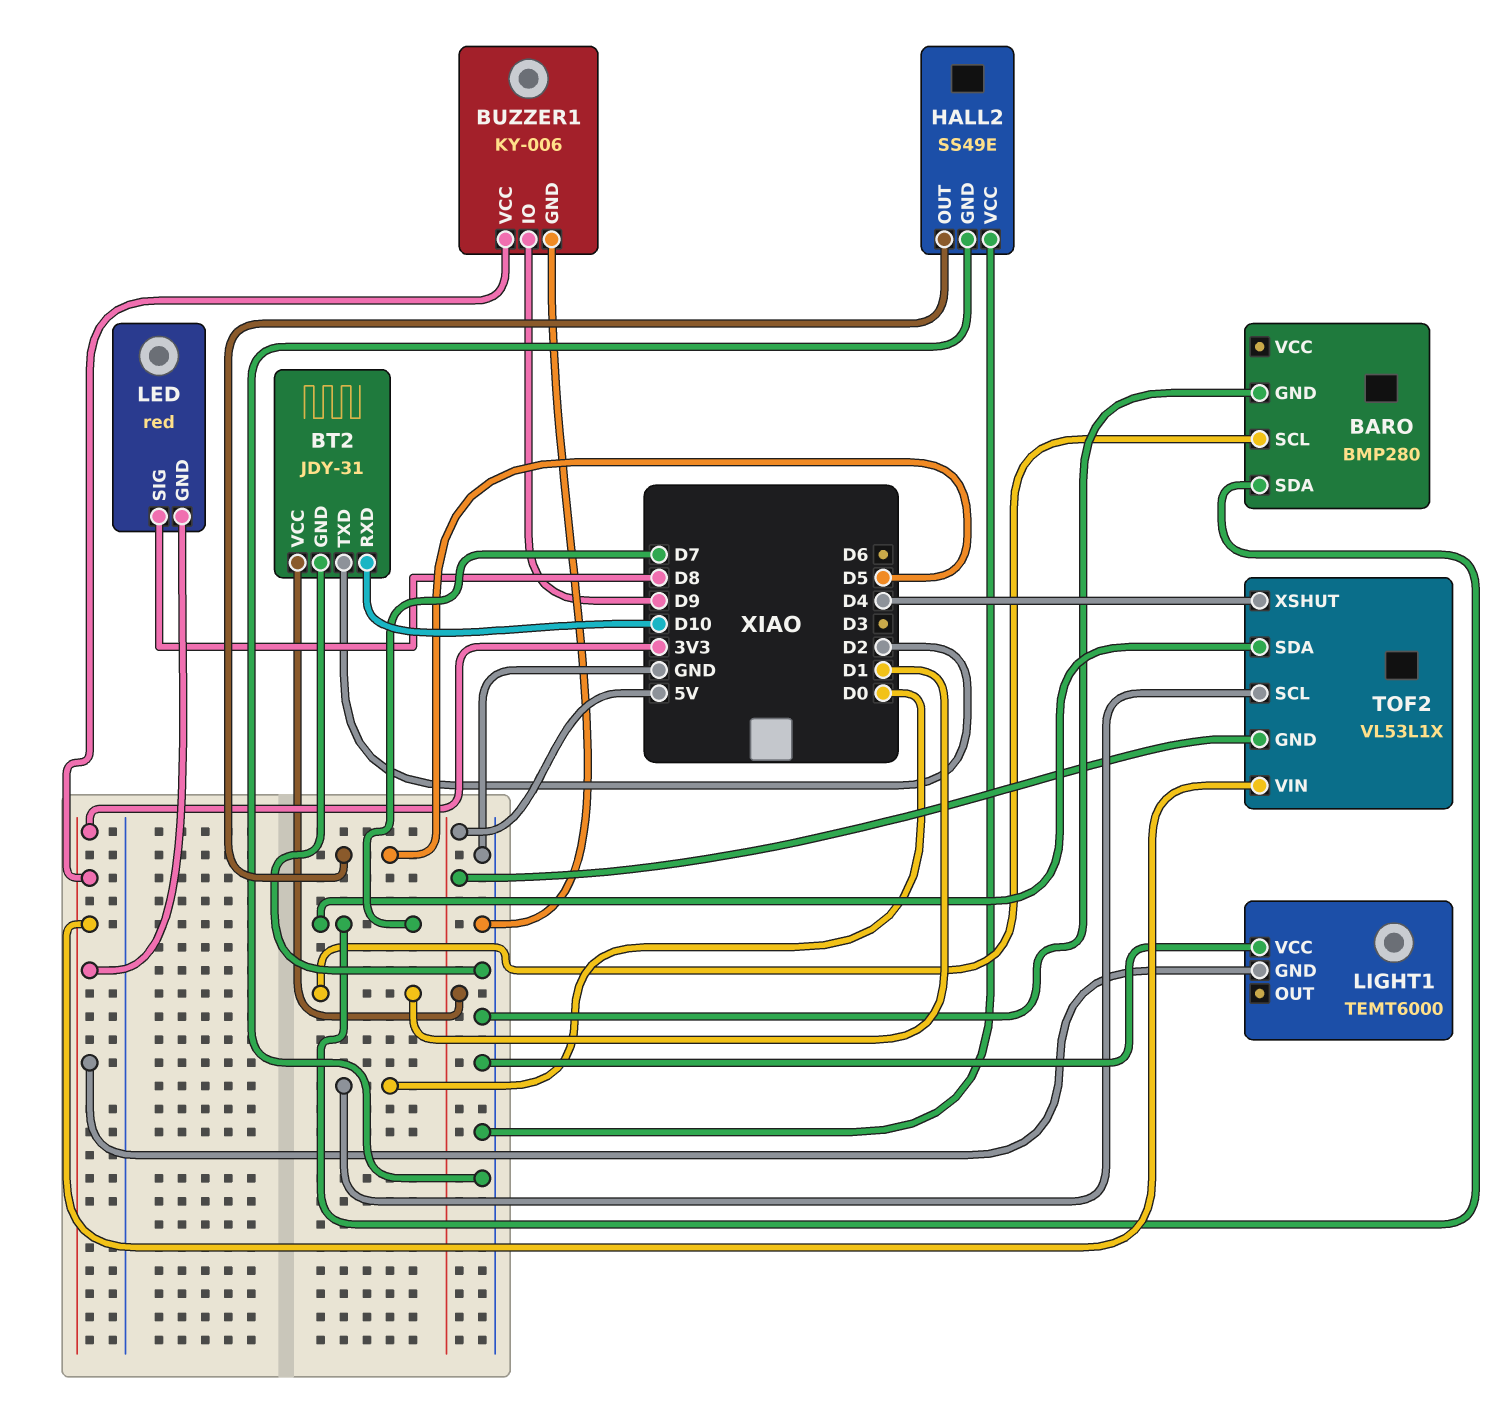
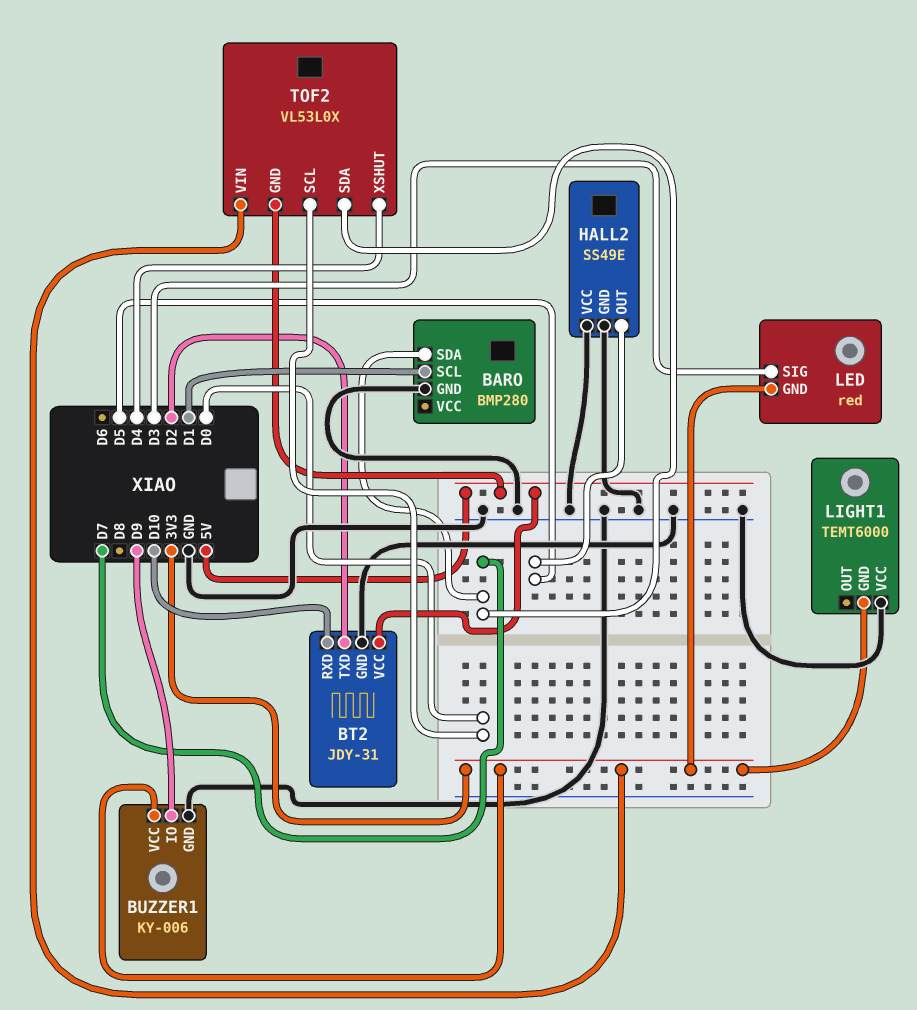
LED pin SIG: D8 -> D3
TOF2: VL53L1X -> VL53L0X

